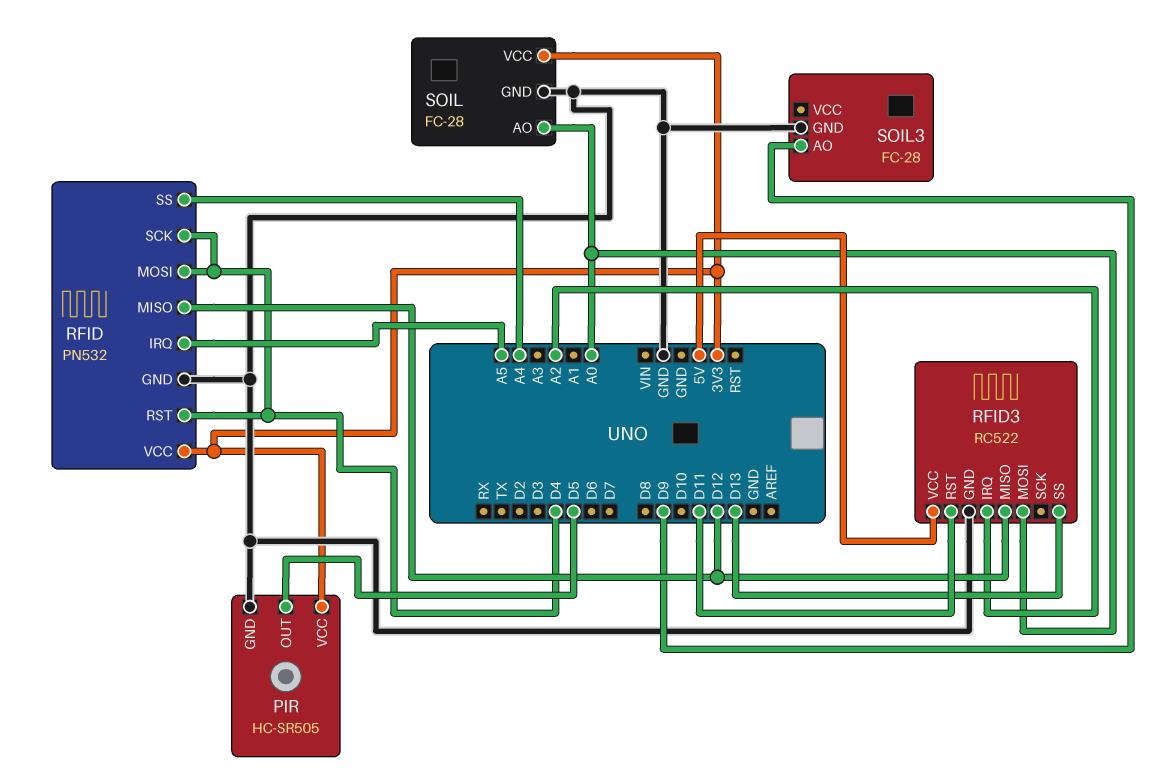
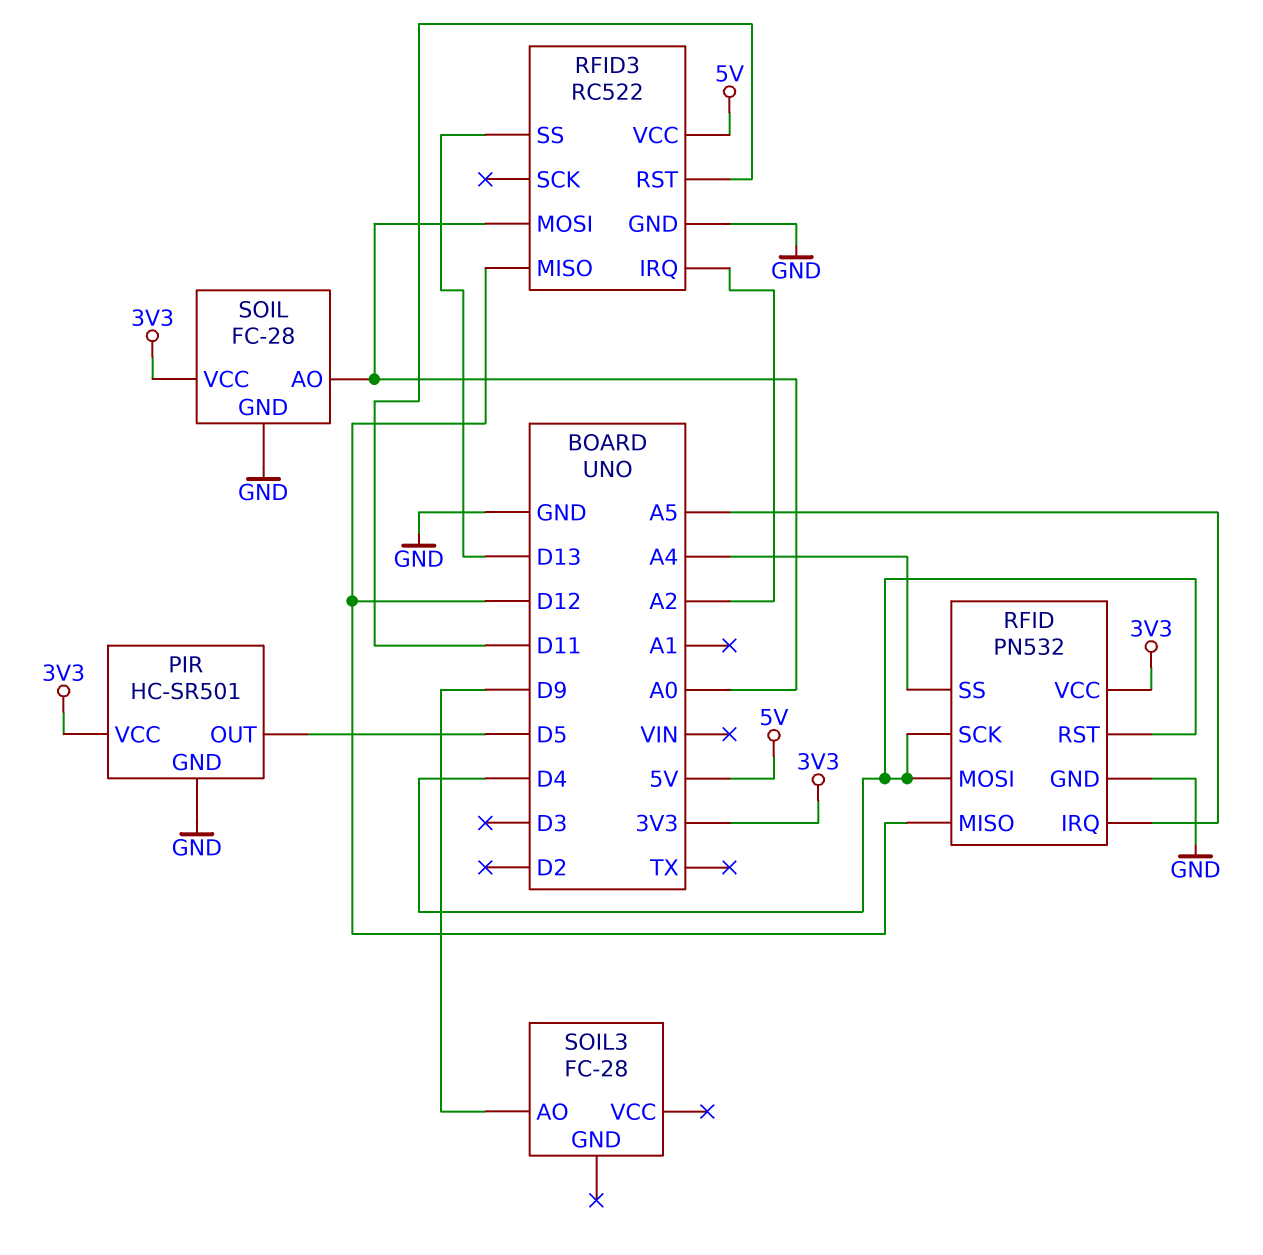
PIR: HC-SR505 -> HC-SR501
SOIL3 pin GND: GND -> none

